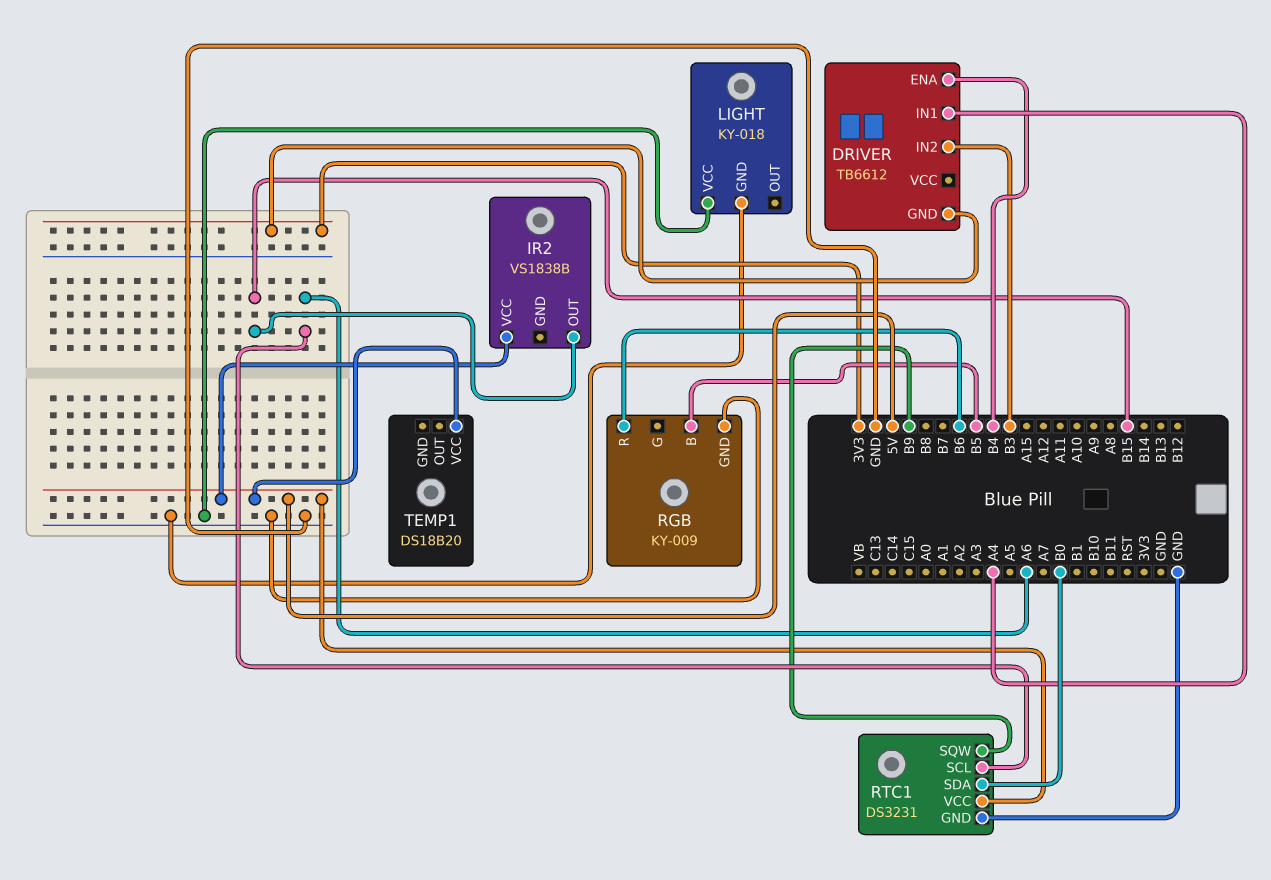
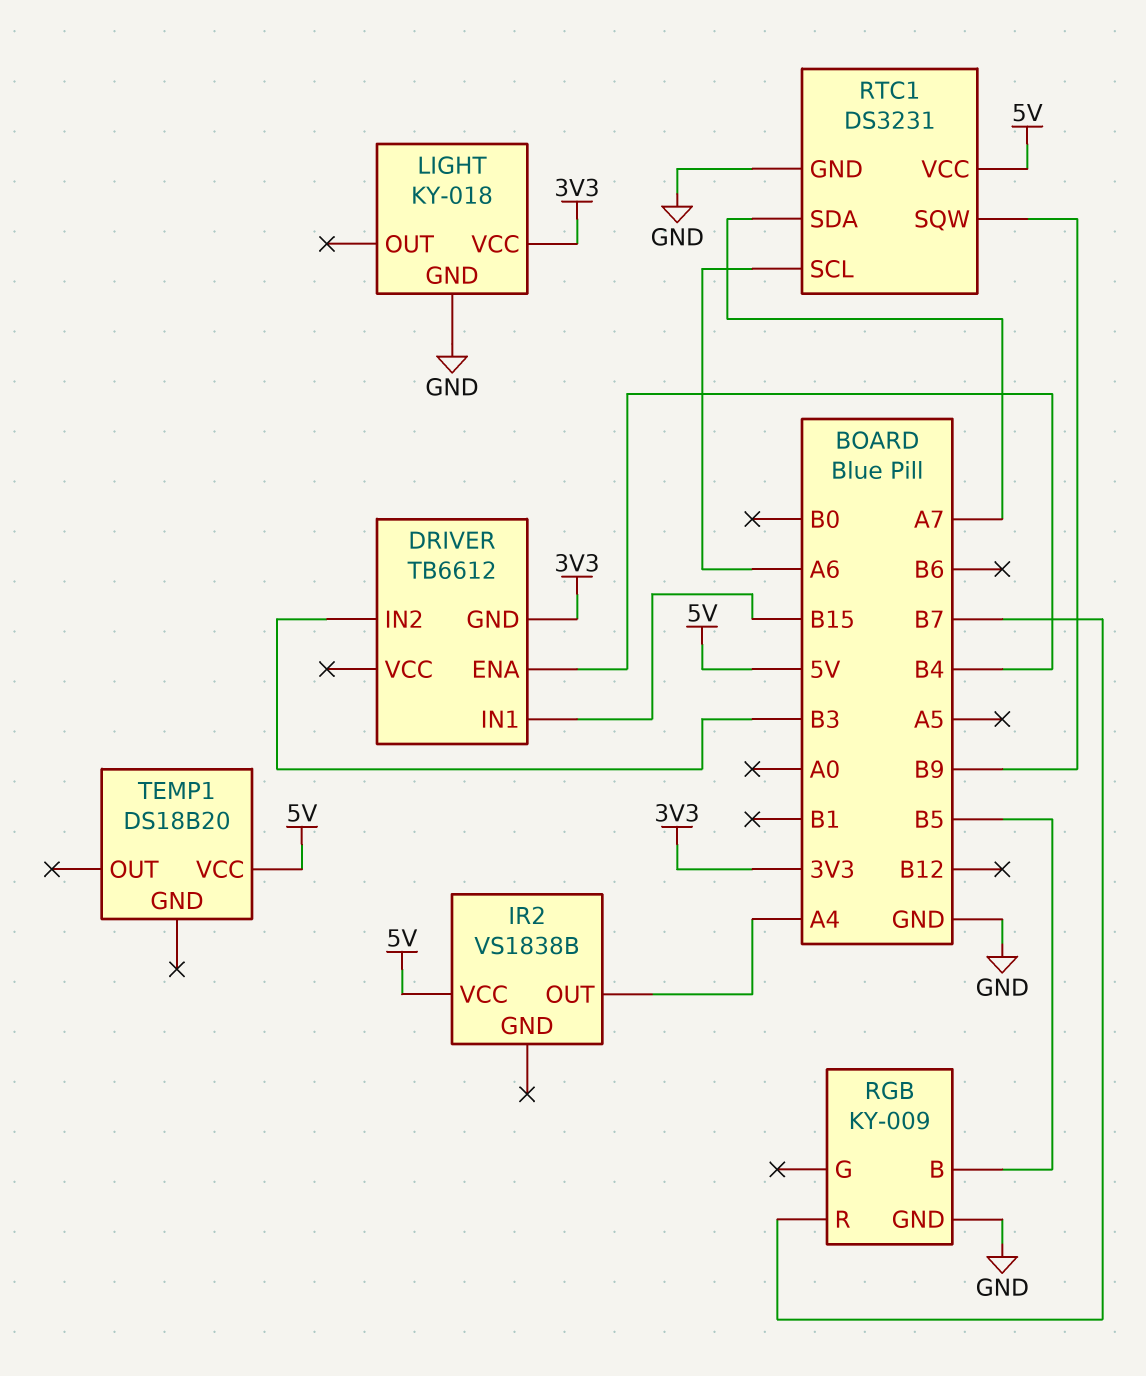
DRIVER pin IN1: A4 -> B15
IR2 pin OUT: B15 -> A4
LIGHT pin VCC: GND -> 3V3
RGB pin R: B6 -> B7
RTC1 pin SDA: B0 -> A7

